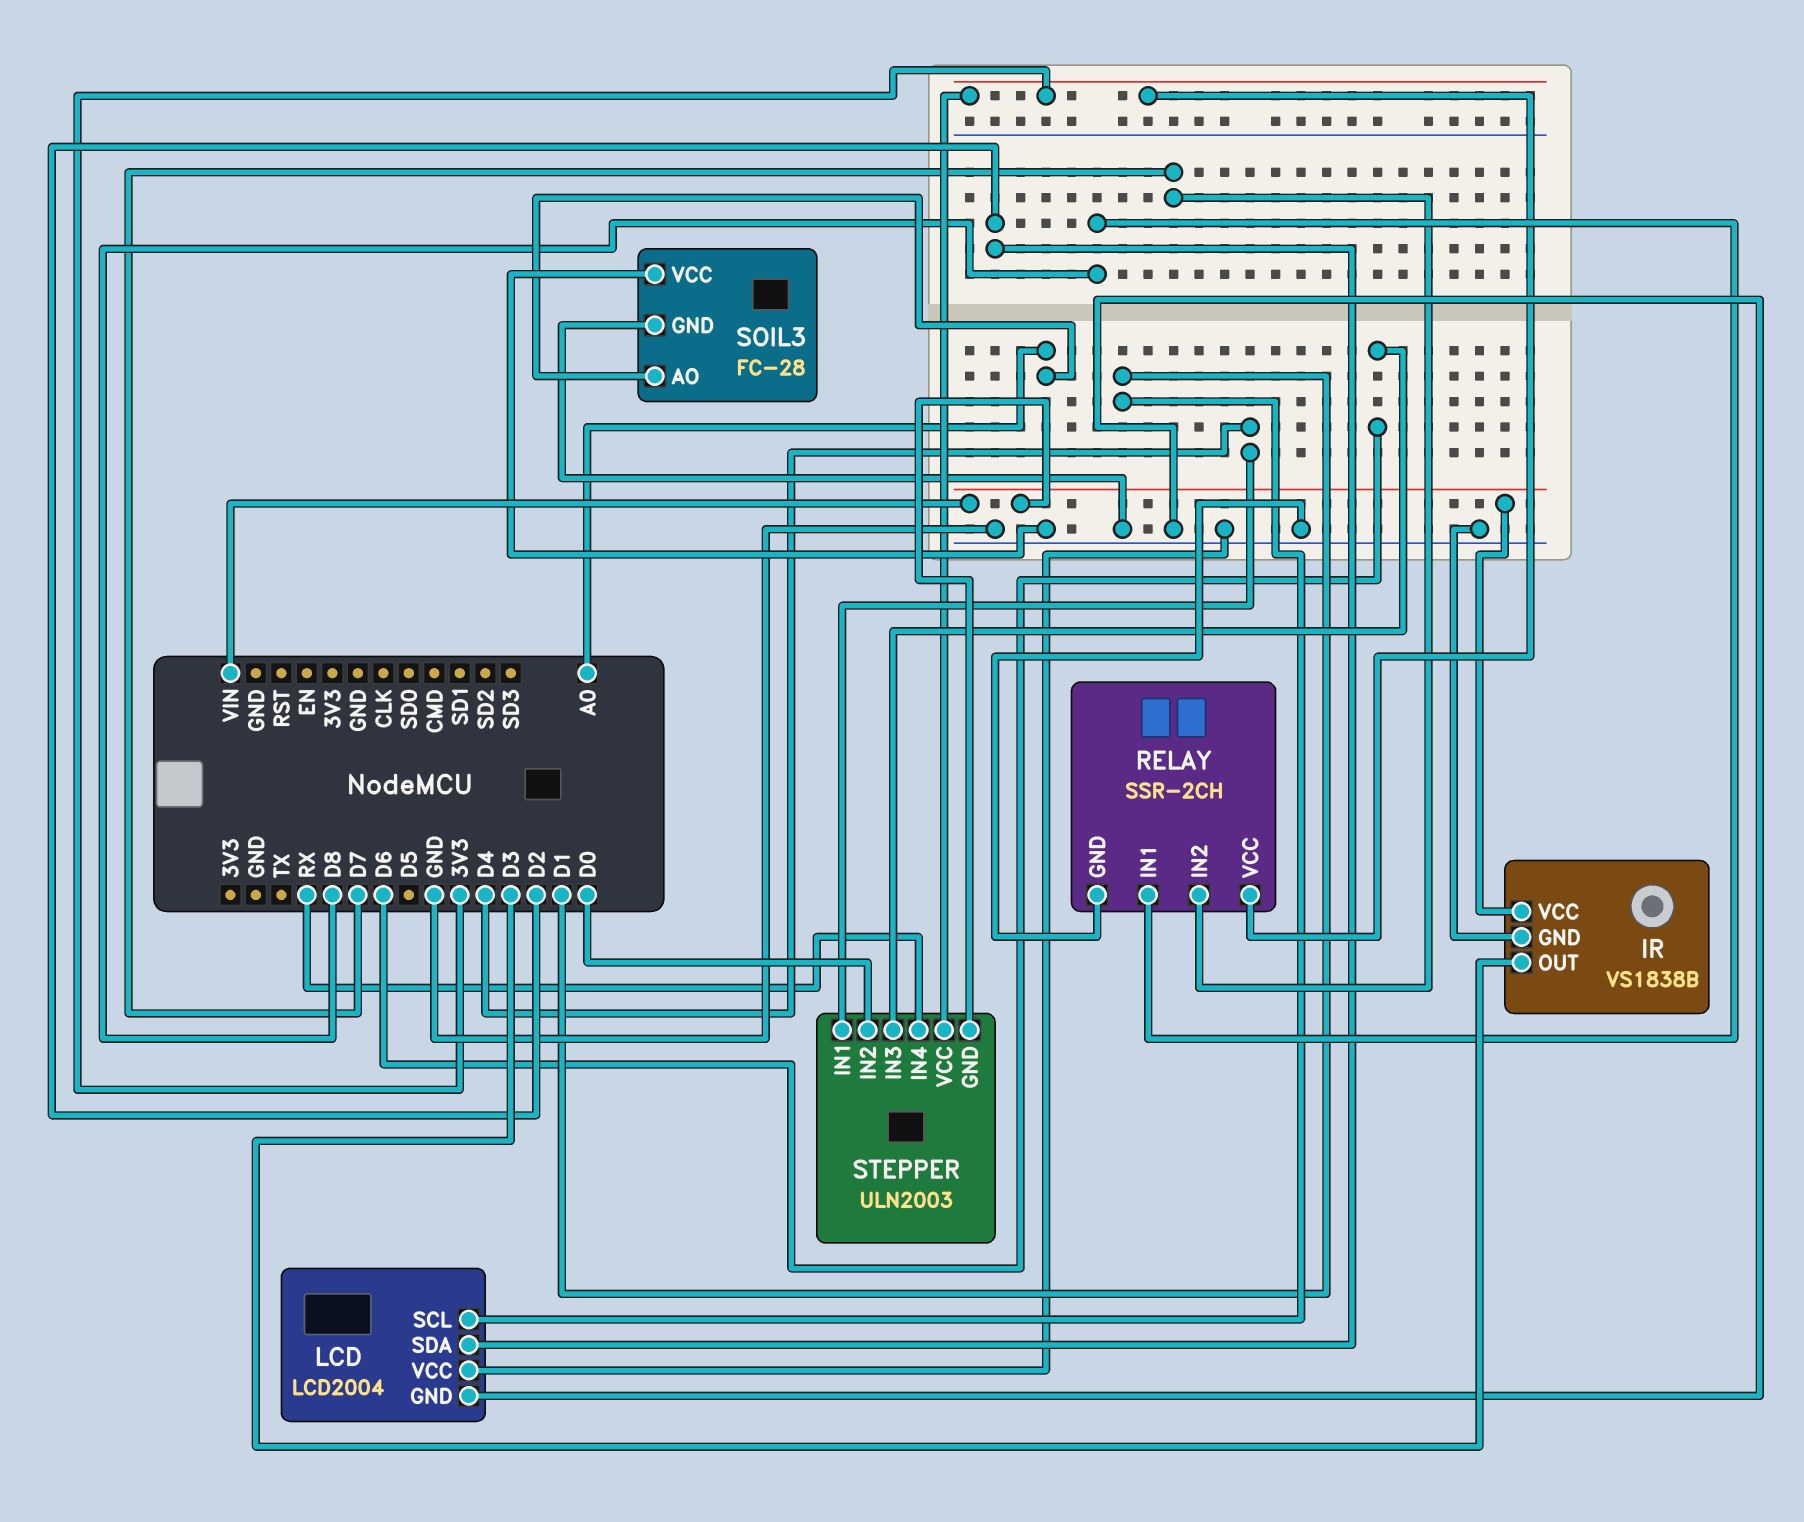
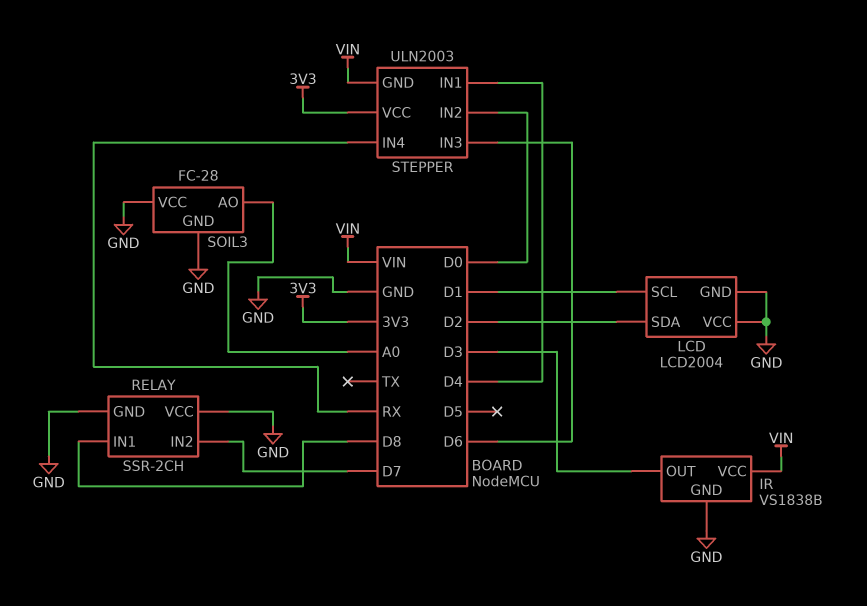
RELAY pin VCC: 3V3 -> GND

